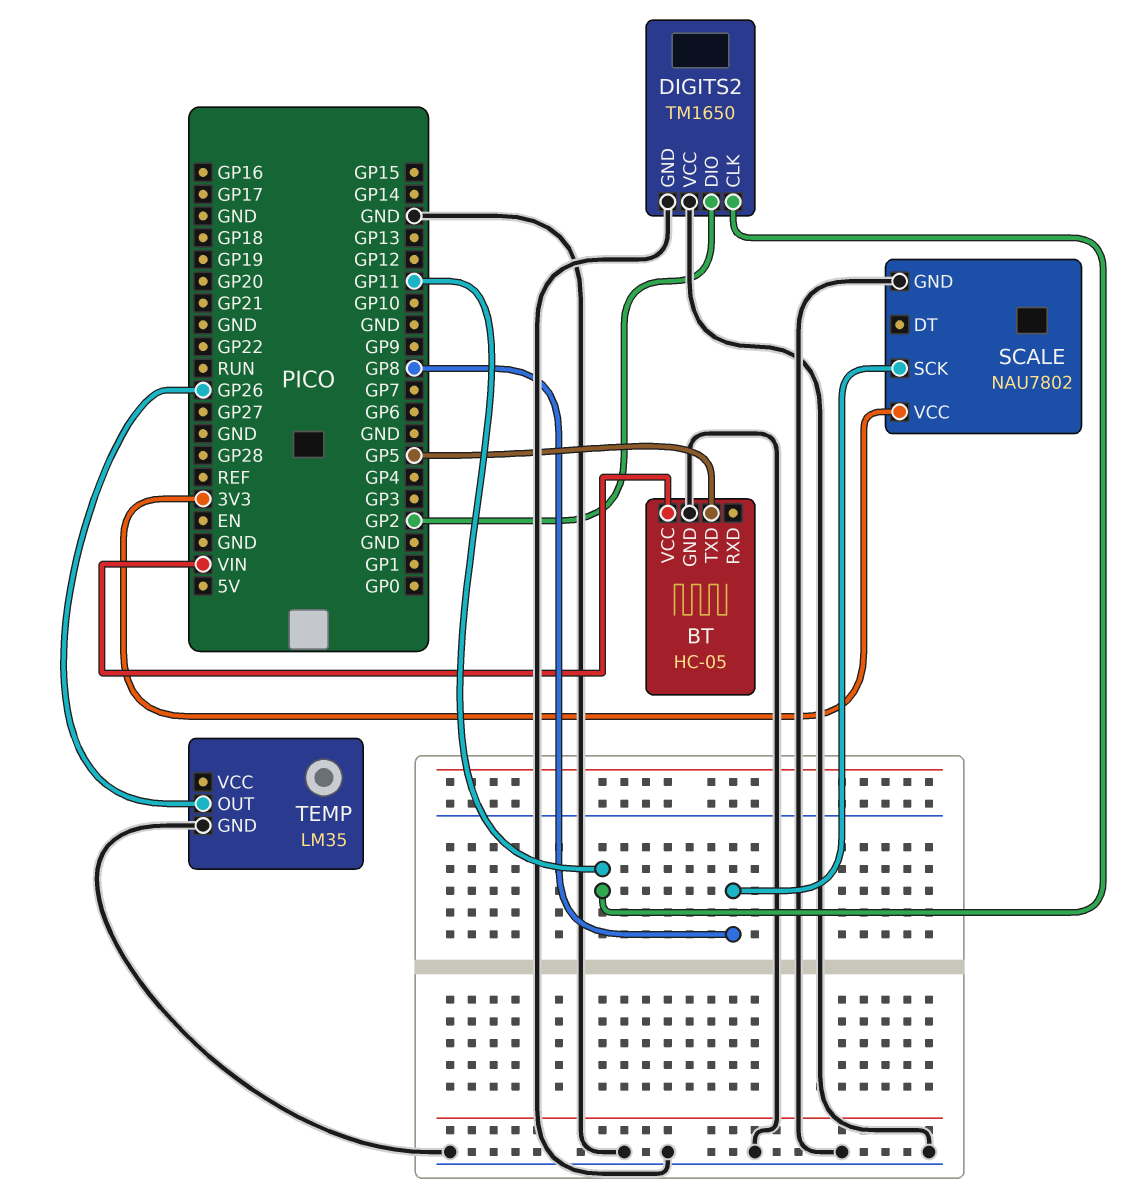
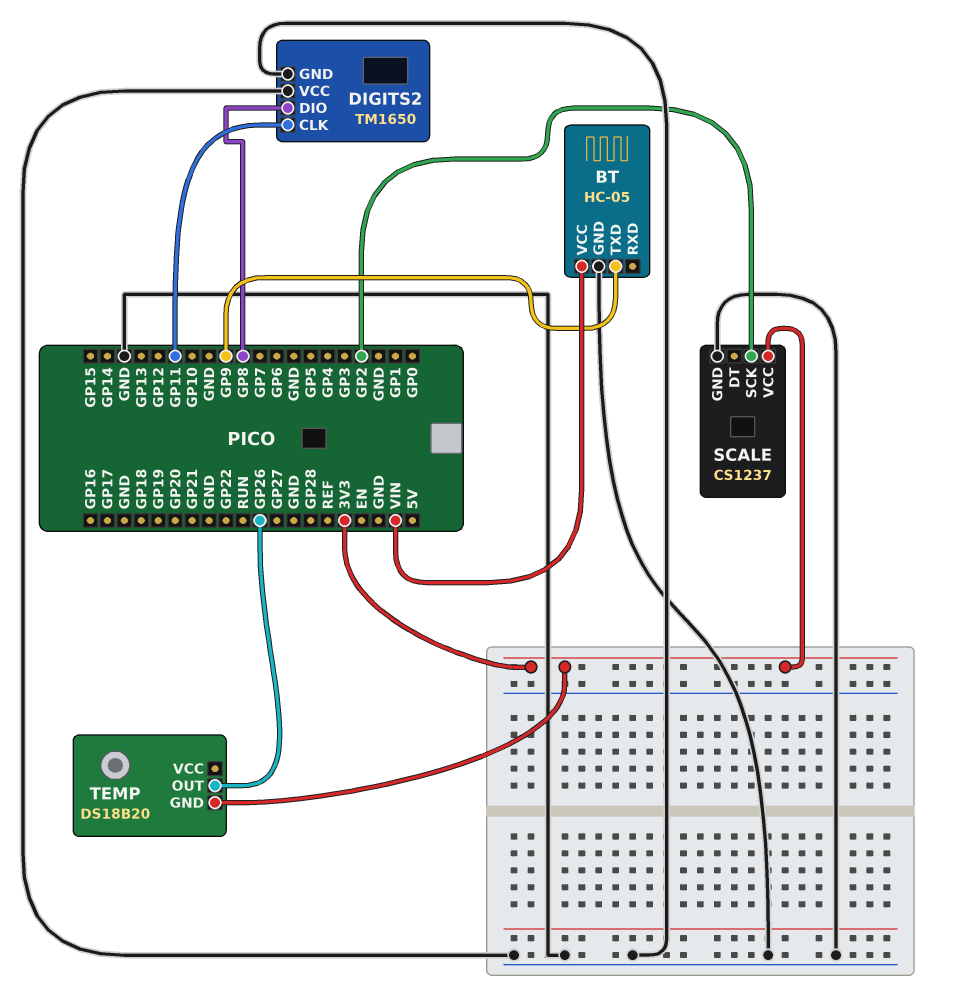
BT pin TXD: GP5 -> GP9
DIGITS2 pin DIO: GP2 -> GP8
SCALE: NAU7802 -> CS1237
SCALE pin SCK: GP8 -> GP2
TEMP: LM35 -> DS18B20
TEMP pin GND: GND -> 3V3

